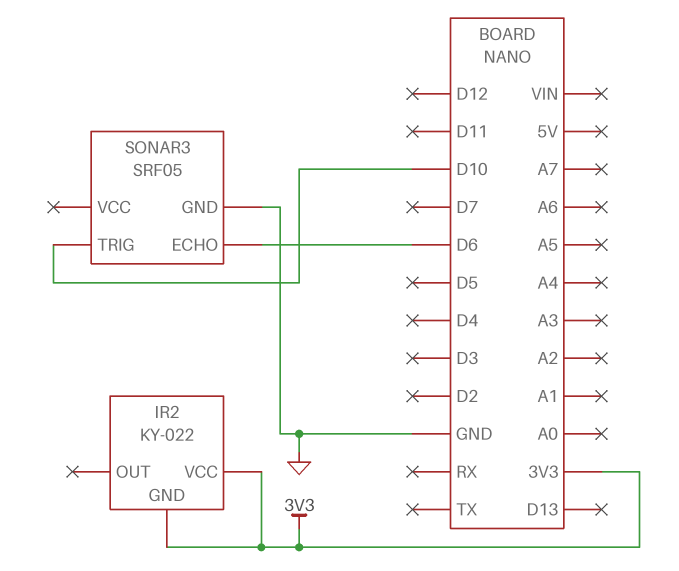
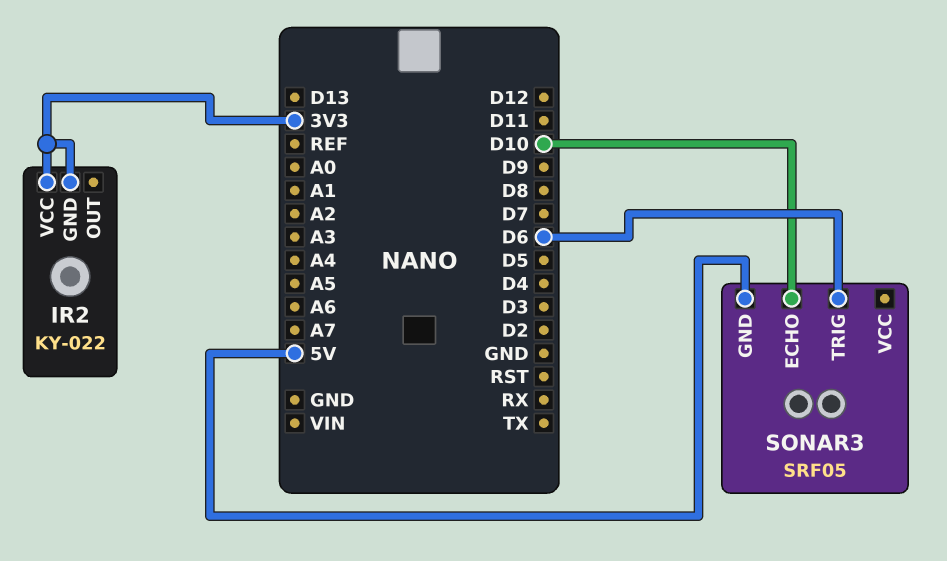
SONAR3 pin ECHO: D6 -> D10
SONAR3 pin GND: GND -> 5V
SONAR3 pin TRIG: D10 -> D6

